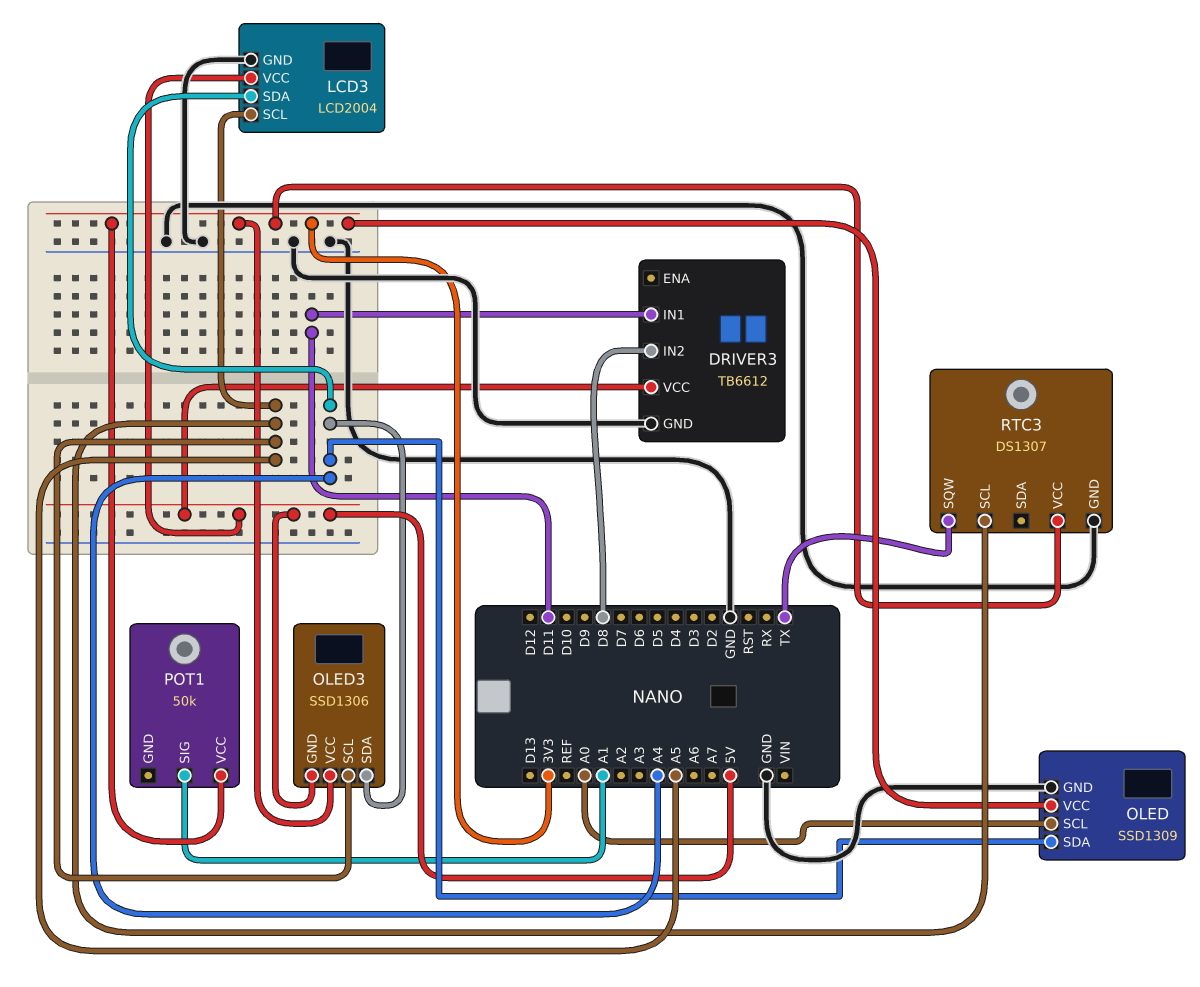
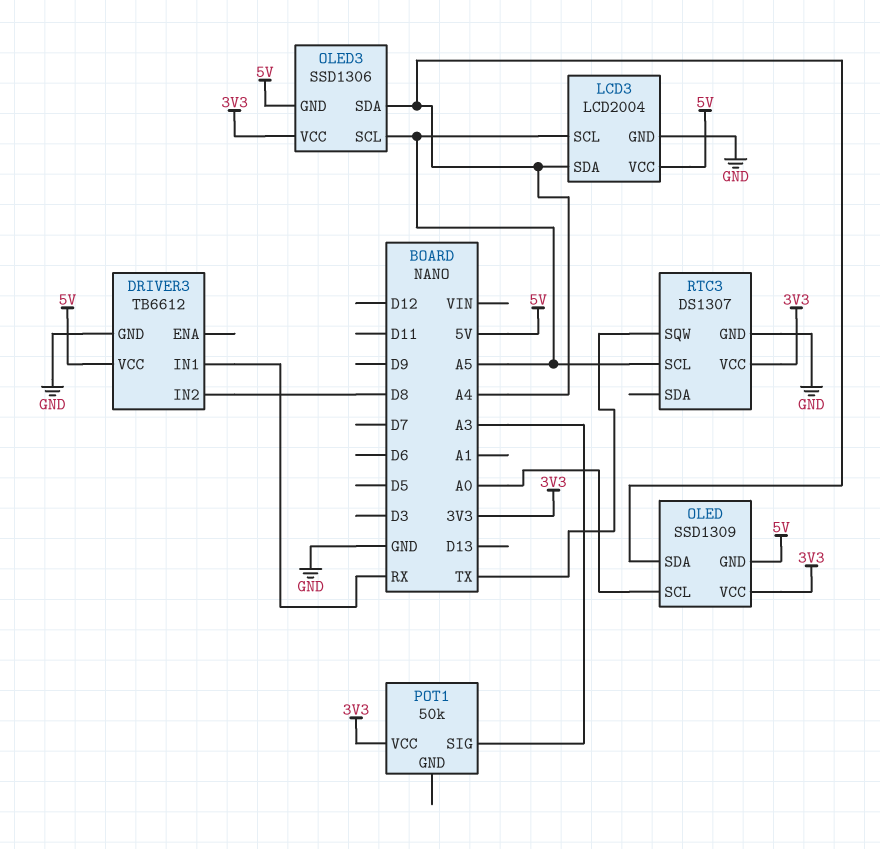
DRIVER3 pin IN1: D11 -> RX
OLED pin GND: GND -> 5V
POT1 pin SIG: A1 -> A3

